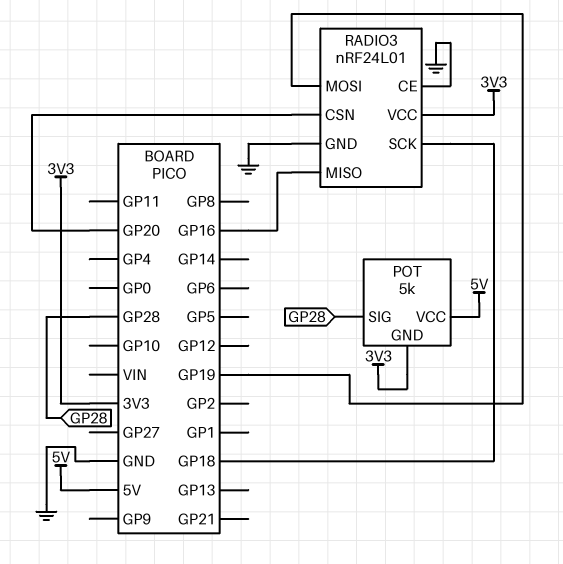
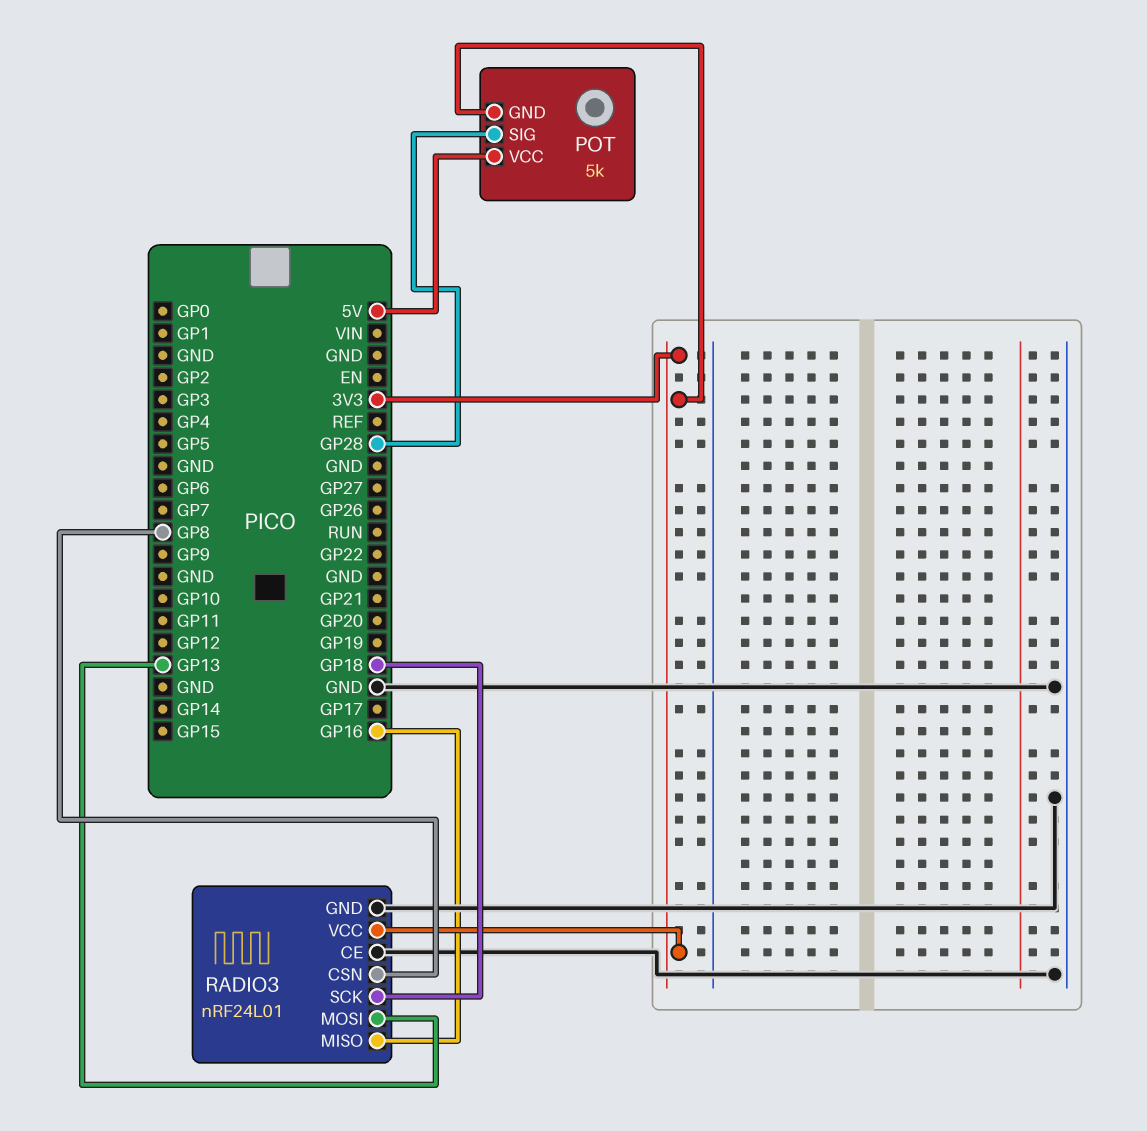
RADIO3 pin CSN: GP20 -> GP8
RADIO3 pin MOSI: GP19 -> GP13

